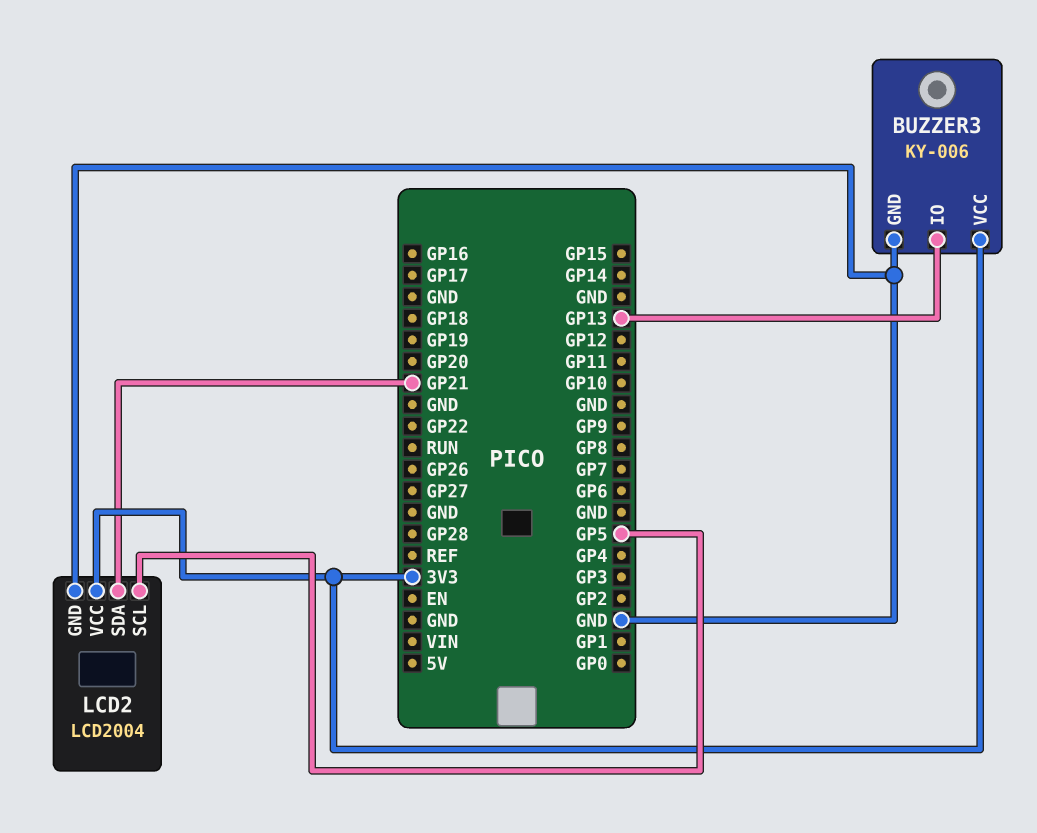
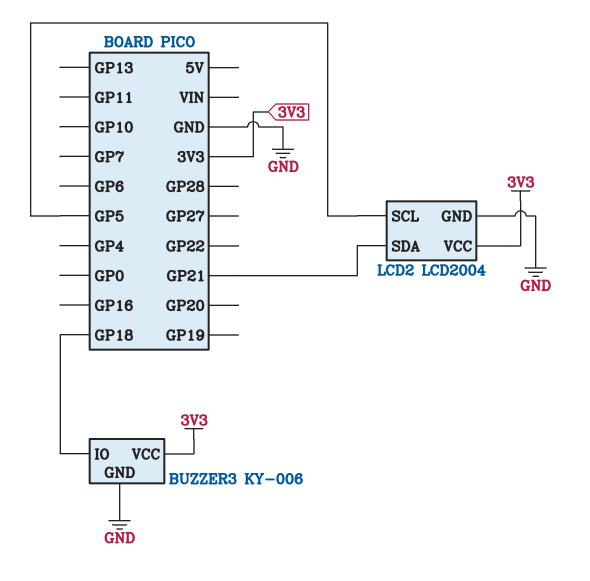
BUZZER3 pin IO: GP13 -> GP18

